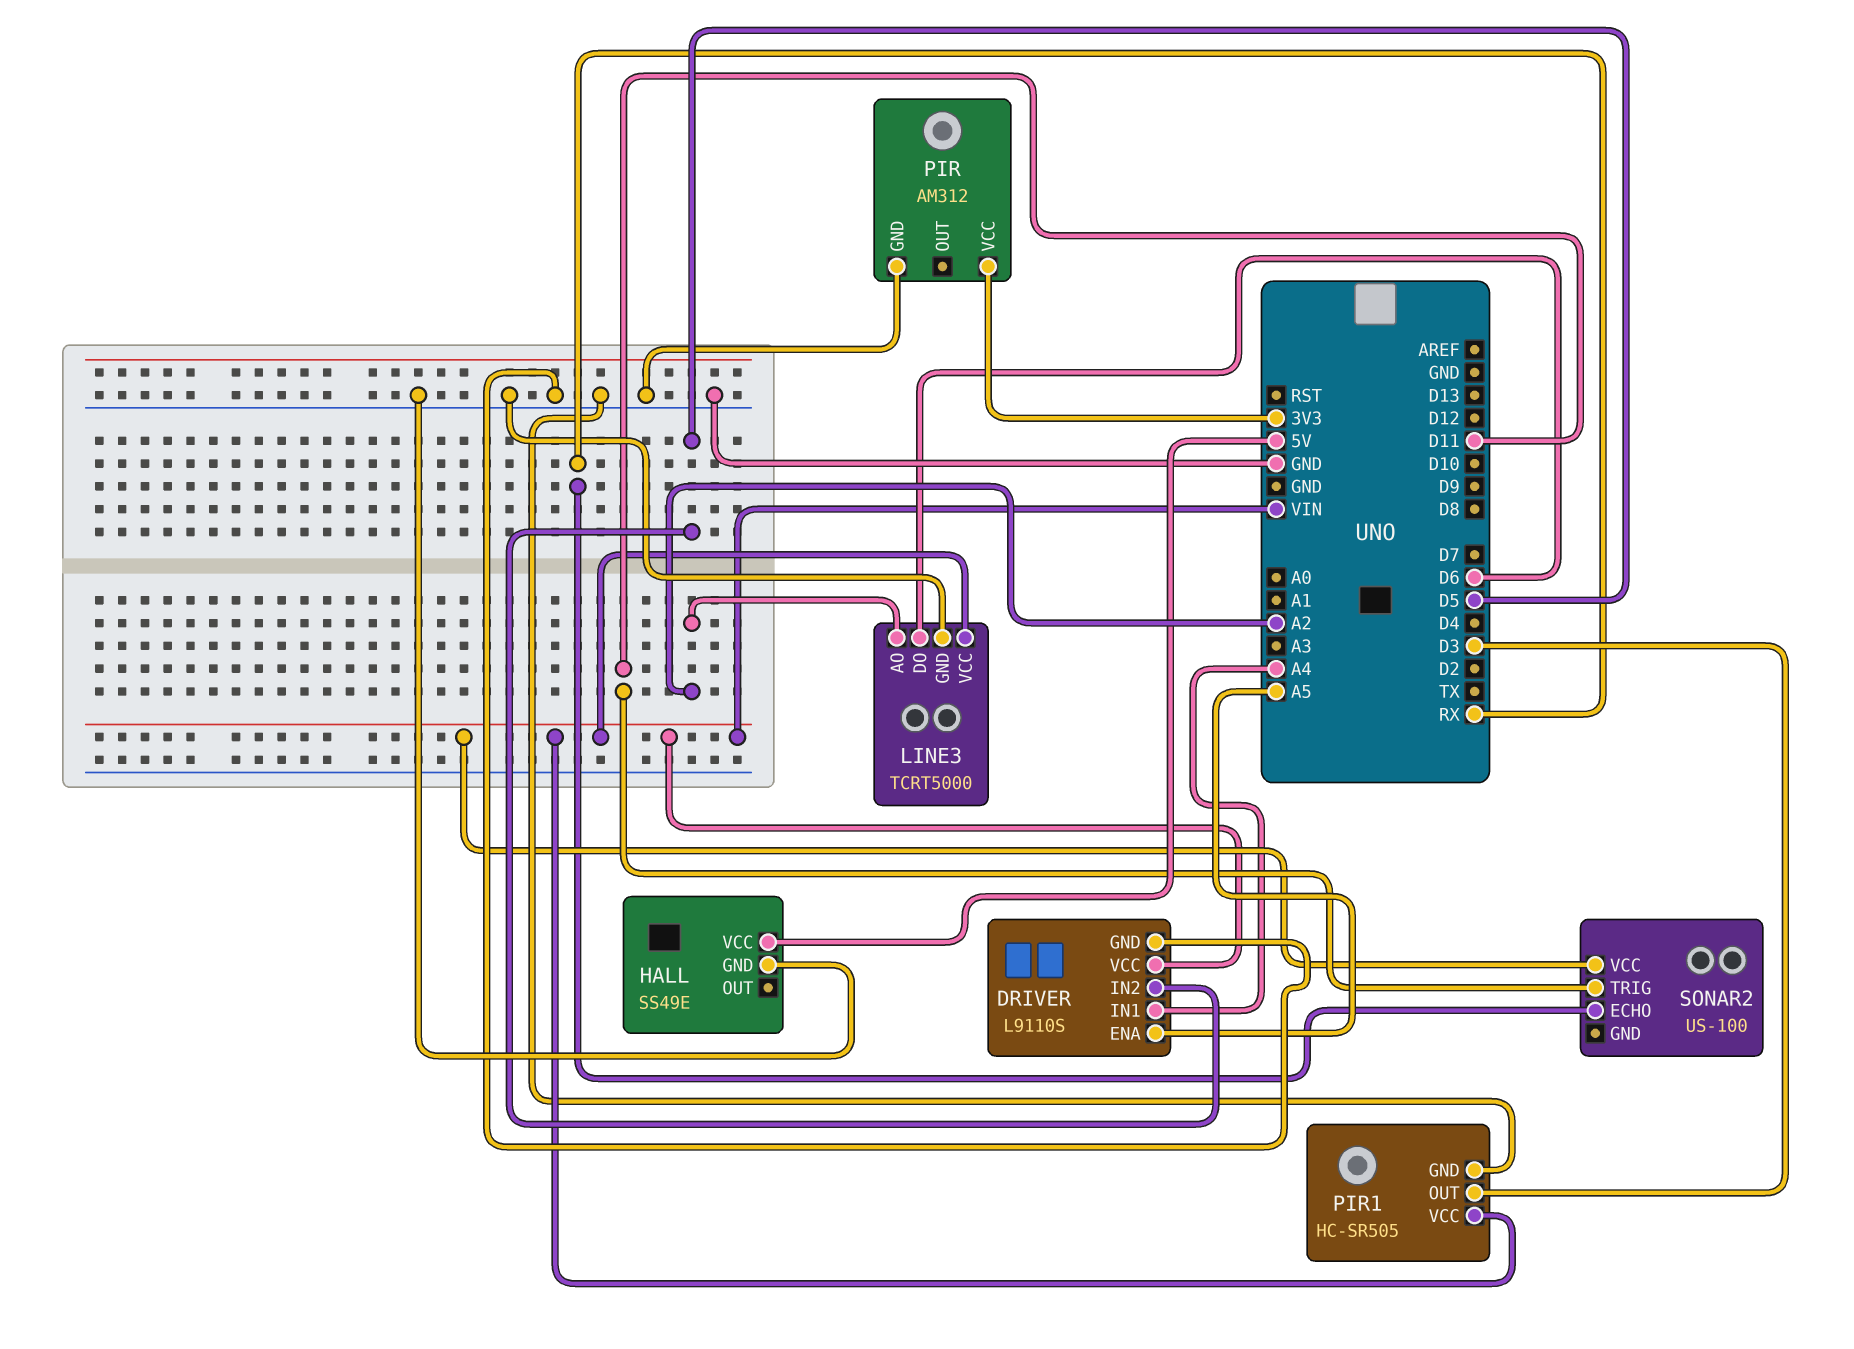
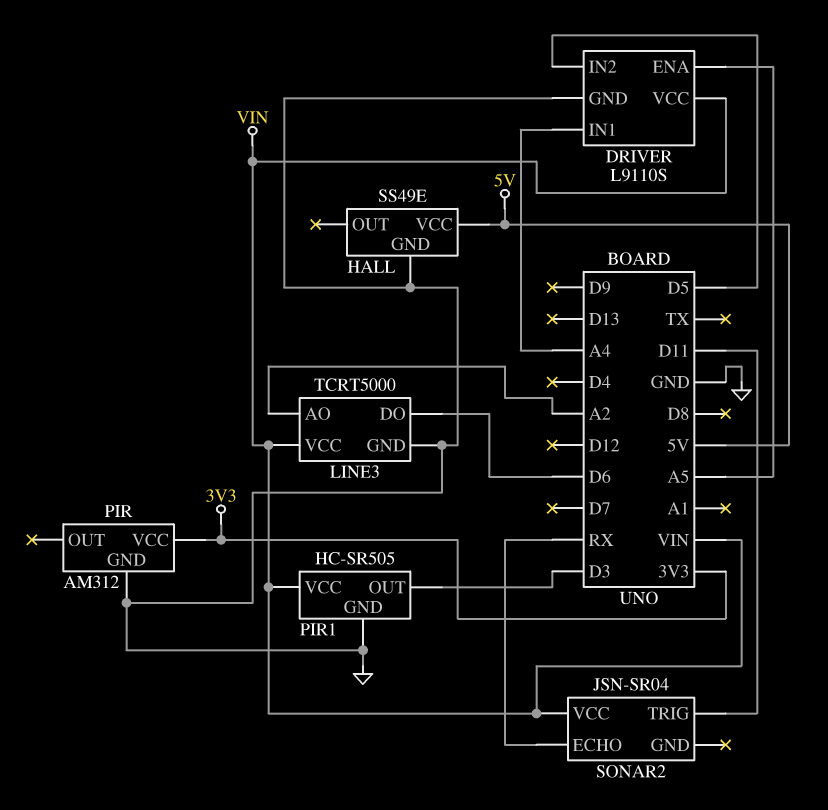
SONAR2: US-100 -> JSN-SR04

